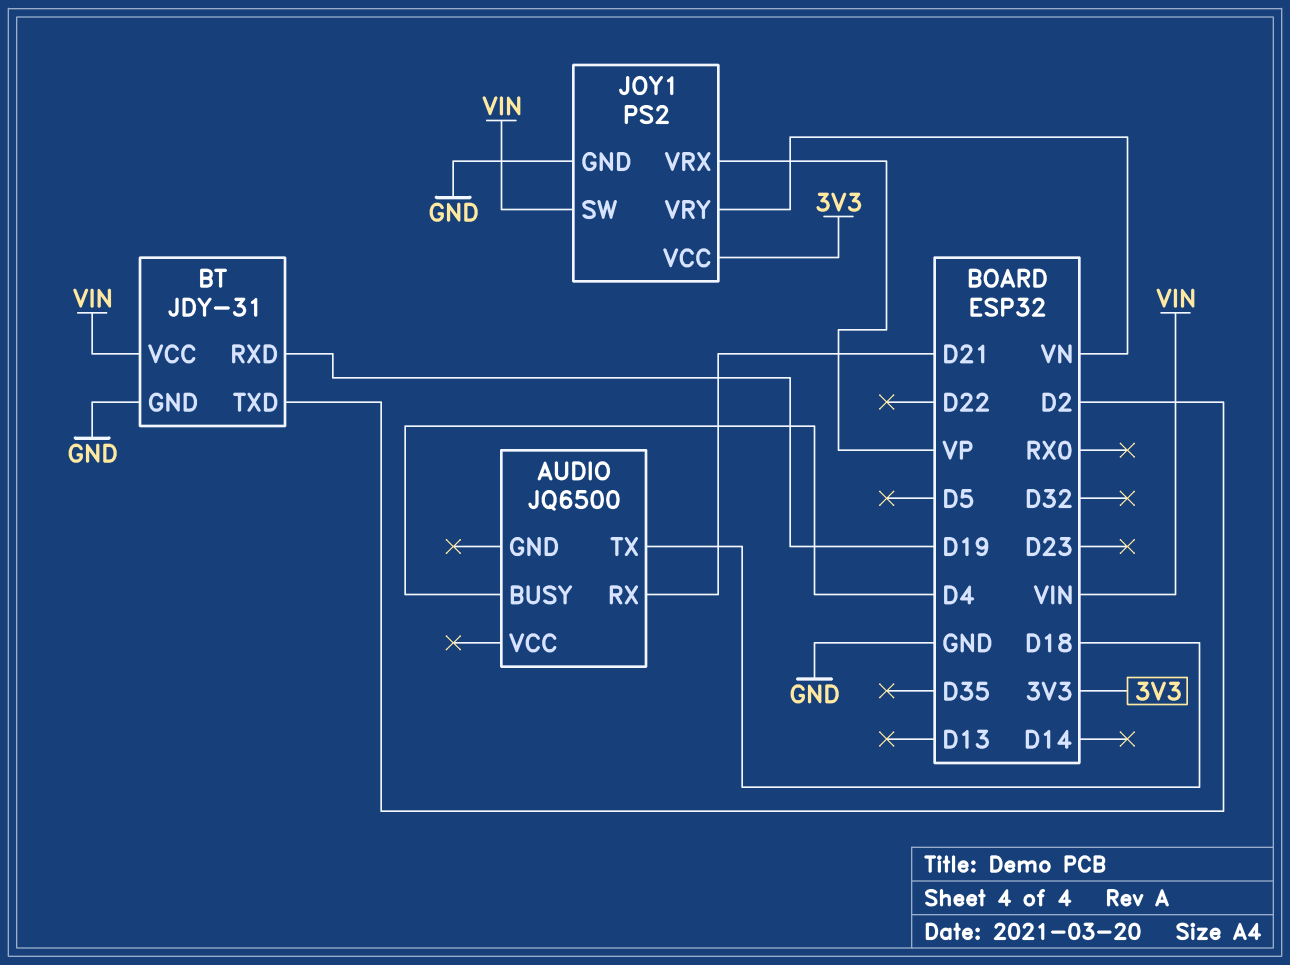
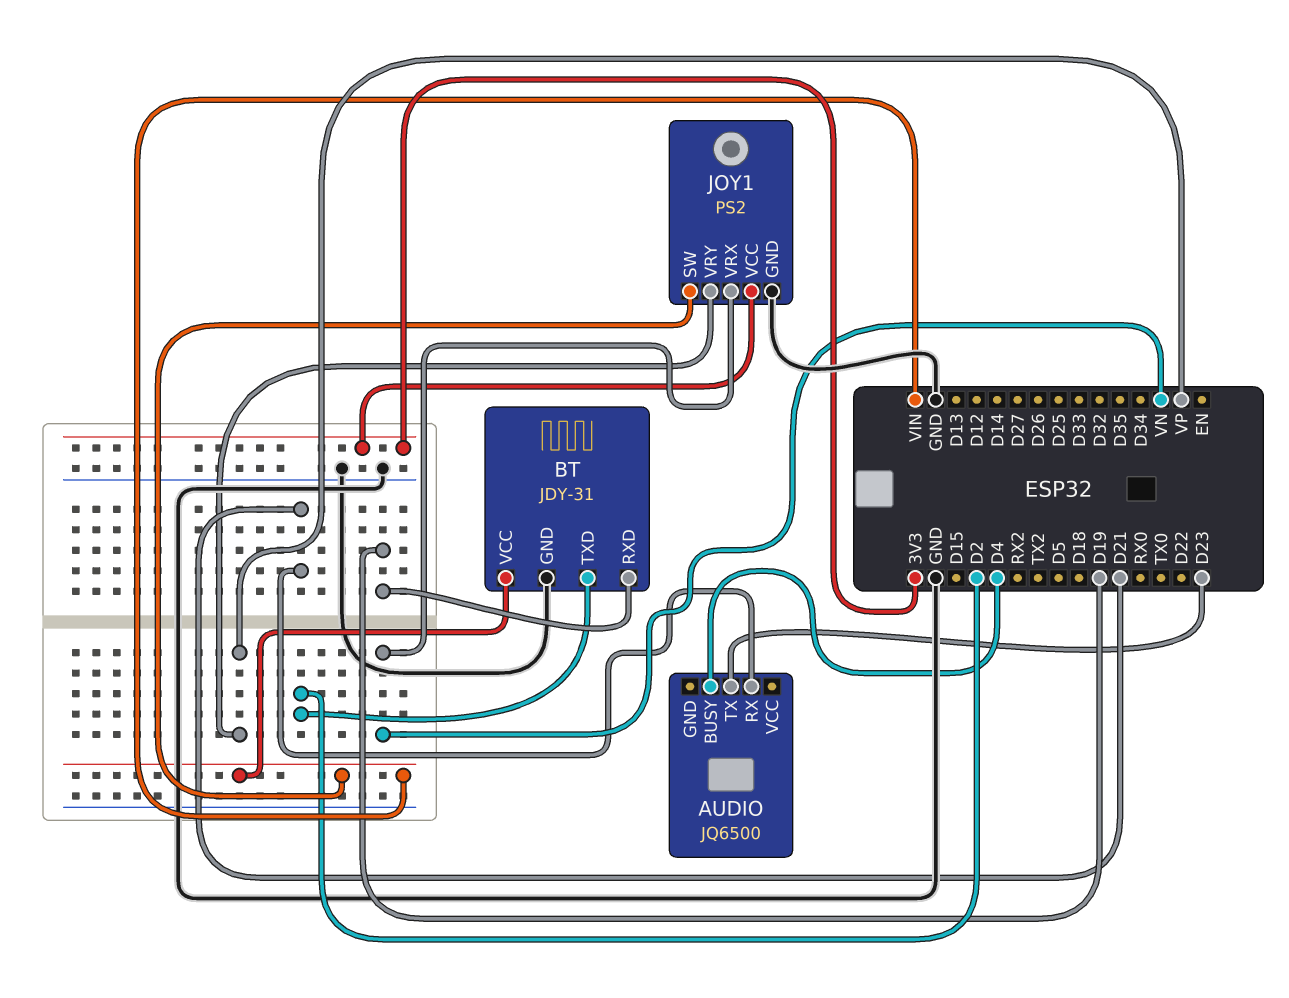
AUDIO pin TX: D18 -> D23
JOY1 pin VRX: VP -> VN
JOY1 pin VRY: VN -> VP

